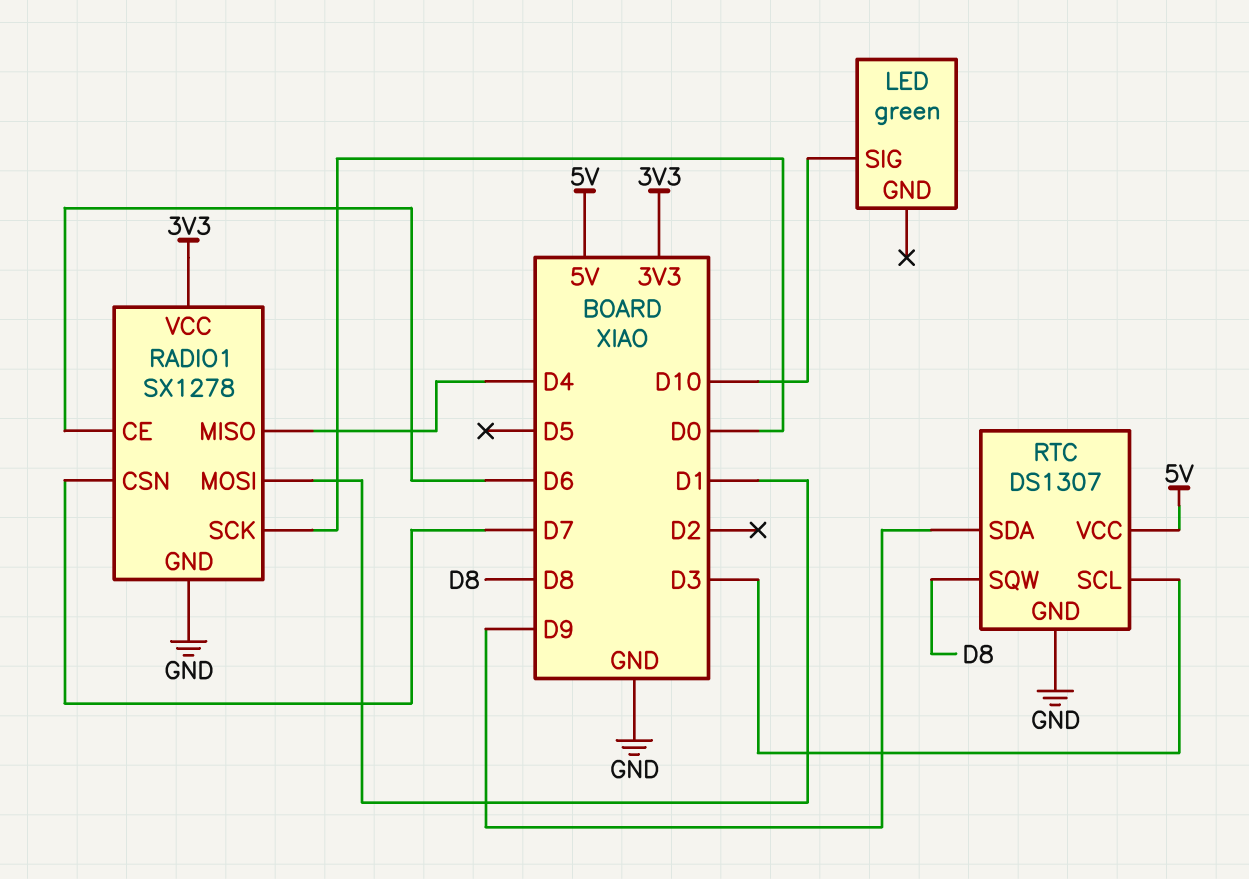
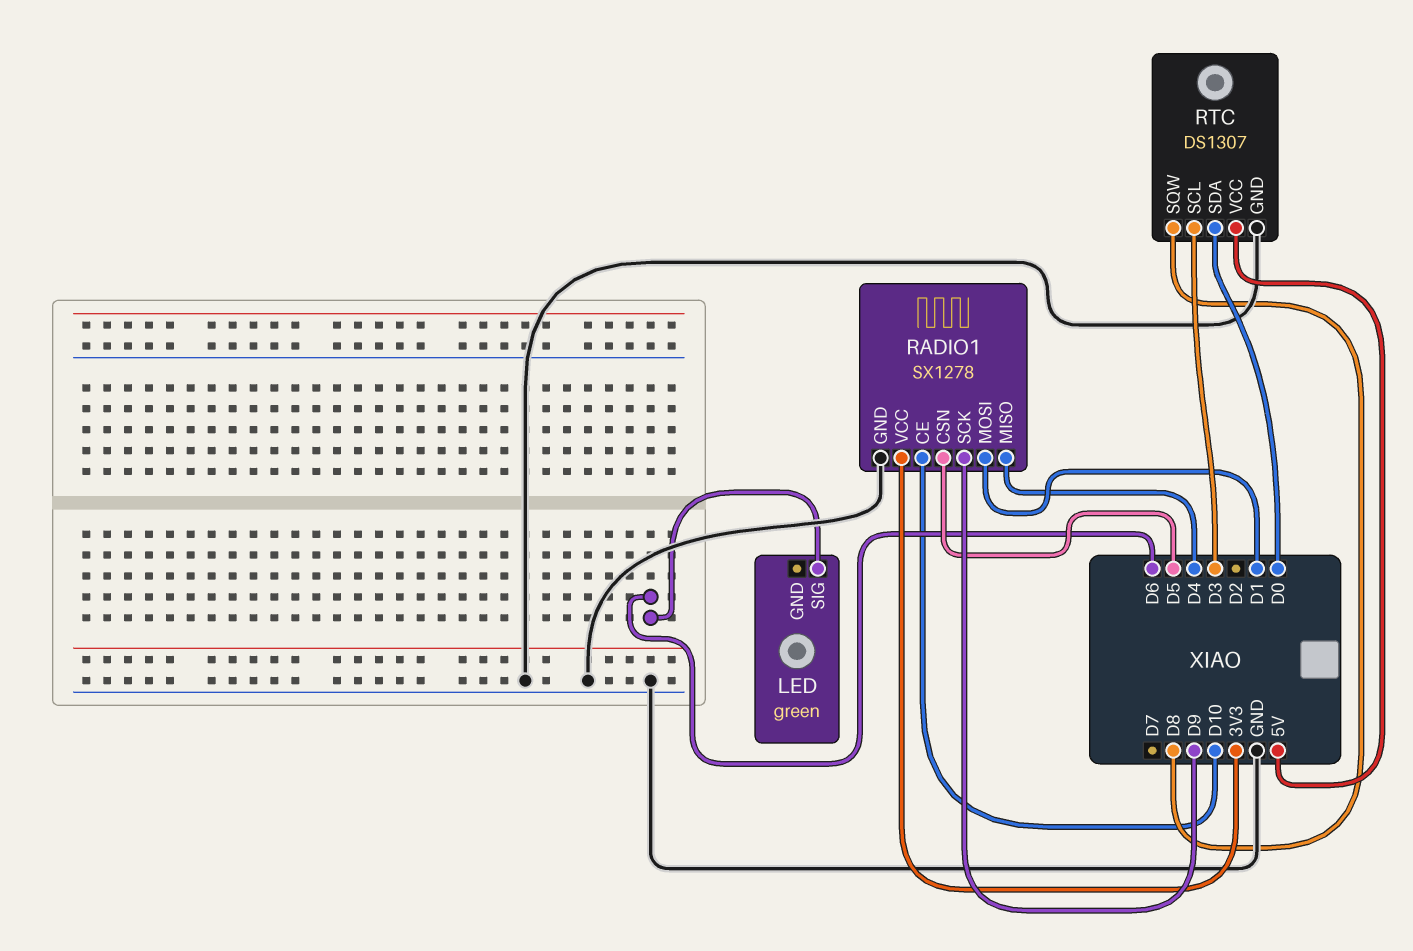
LED pin SIG: D10 -> D6
RADIO1 pin CE: D6 -> D10
RADIO1 pin CSN: D7 -> D5
RADIO1 pin SCK: D0 -> D9
RTC pin SDA: D9 -> D0

